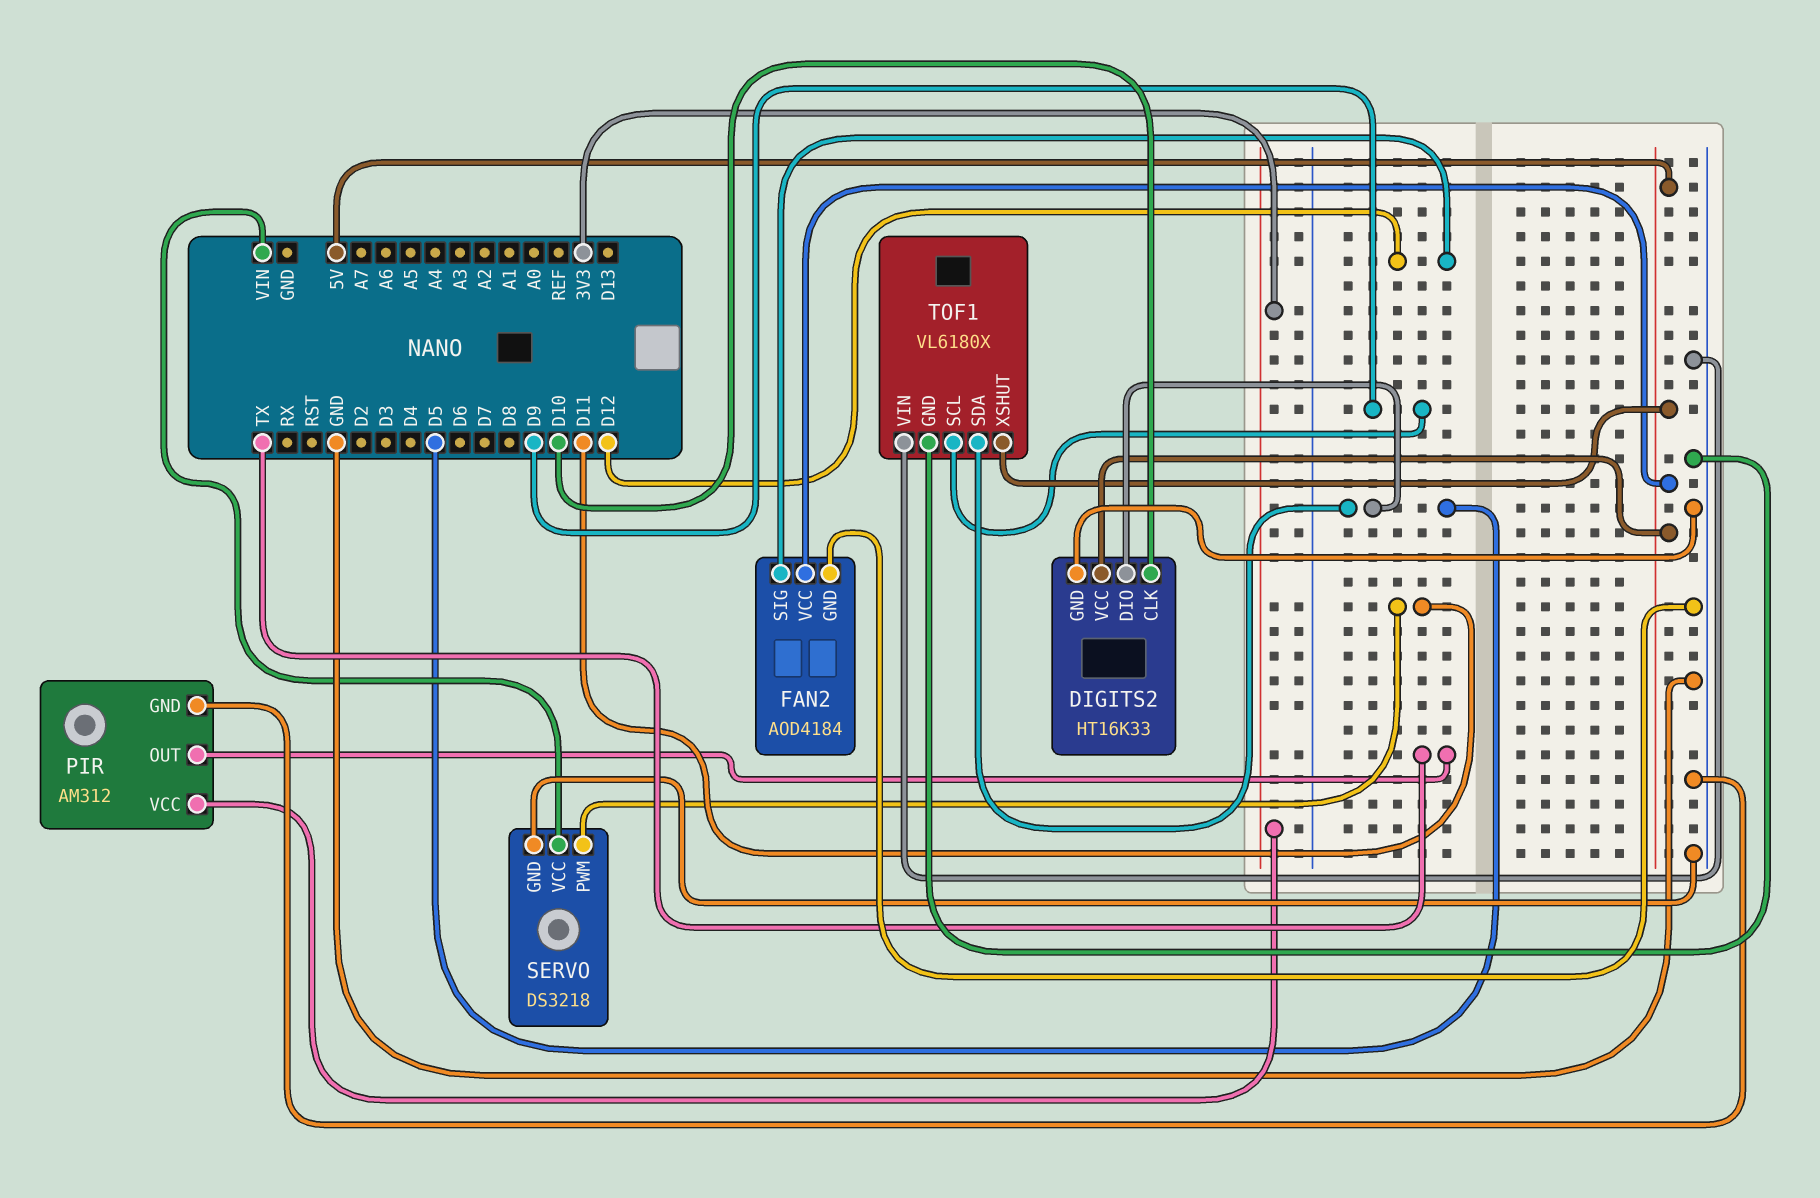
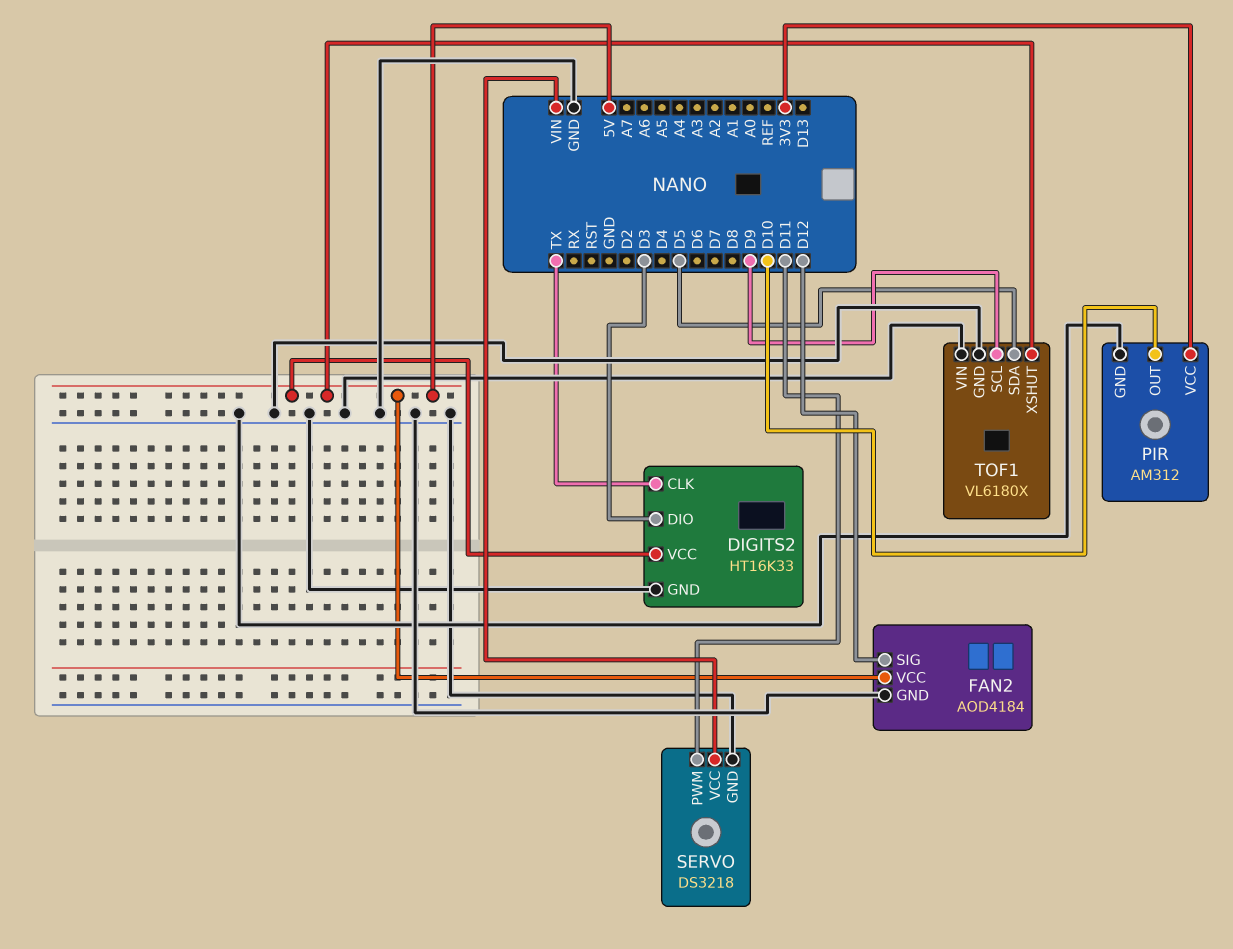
DIGITS2 pin CLK: D10 -> TX
DIGITS2 pin DIO: D5 -> D3
PIR pin OUT: TX -> D10

